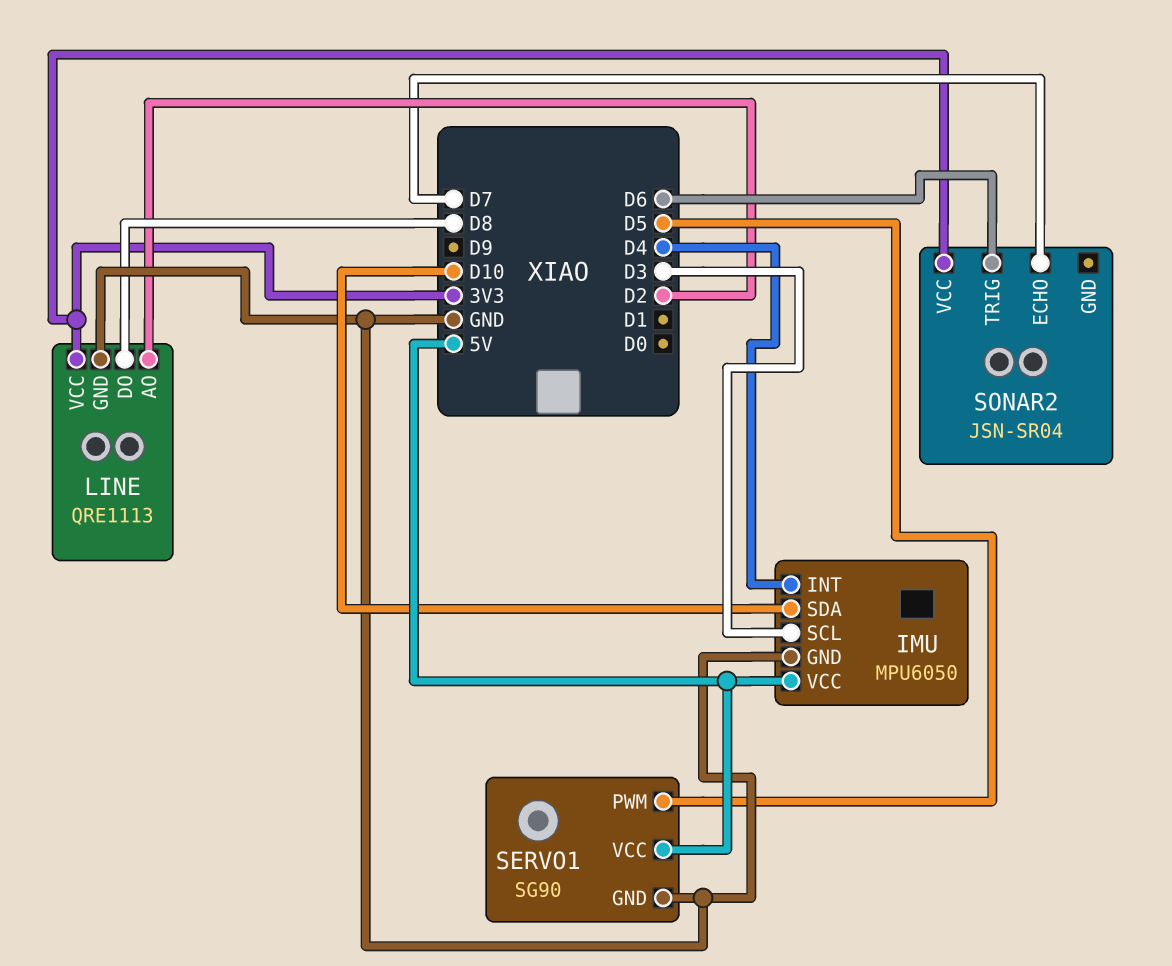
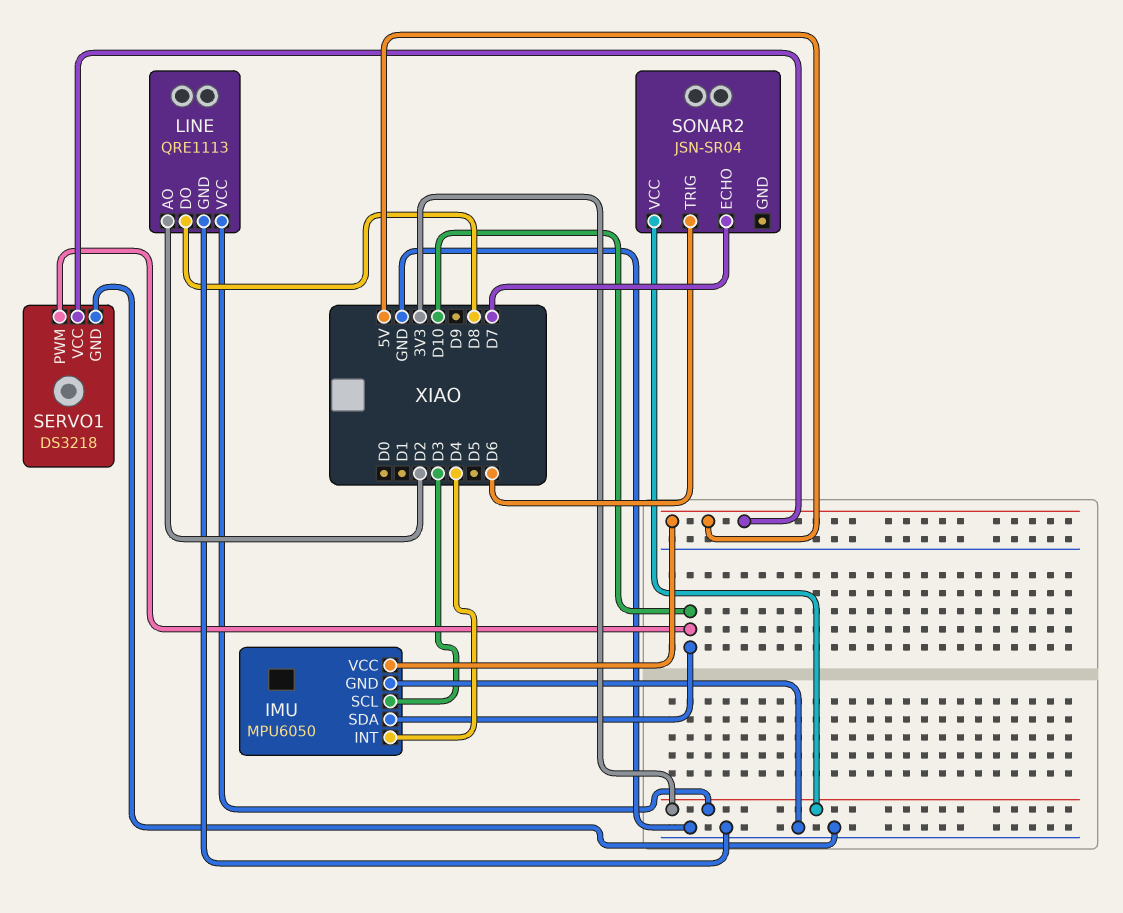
SERVO1: SG90 -> DS3218
SERVO1 pin PWM: D5 -> D10

